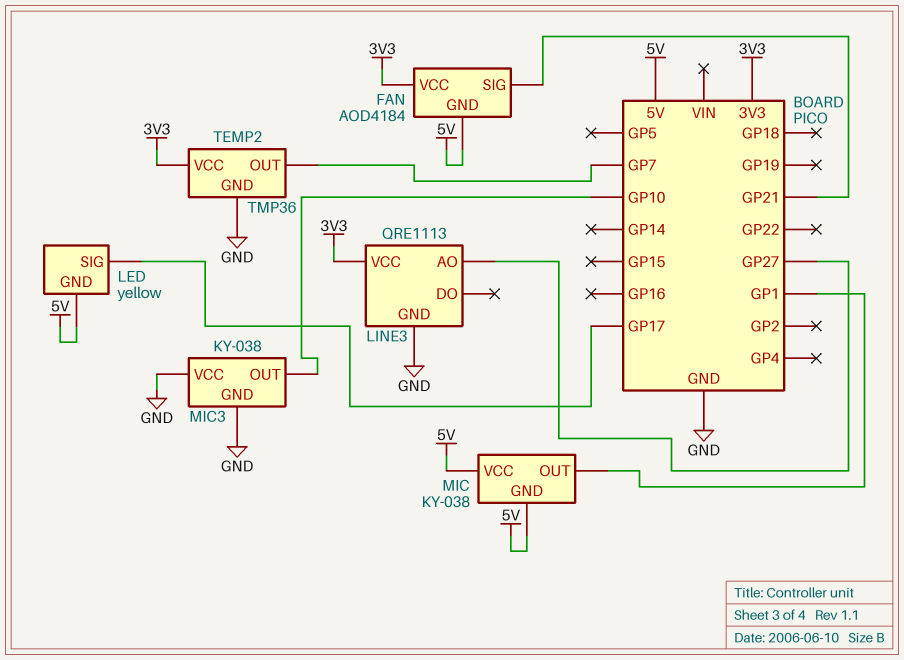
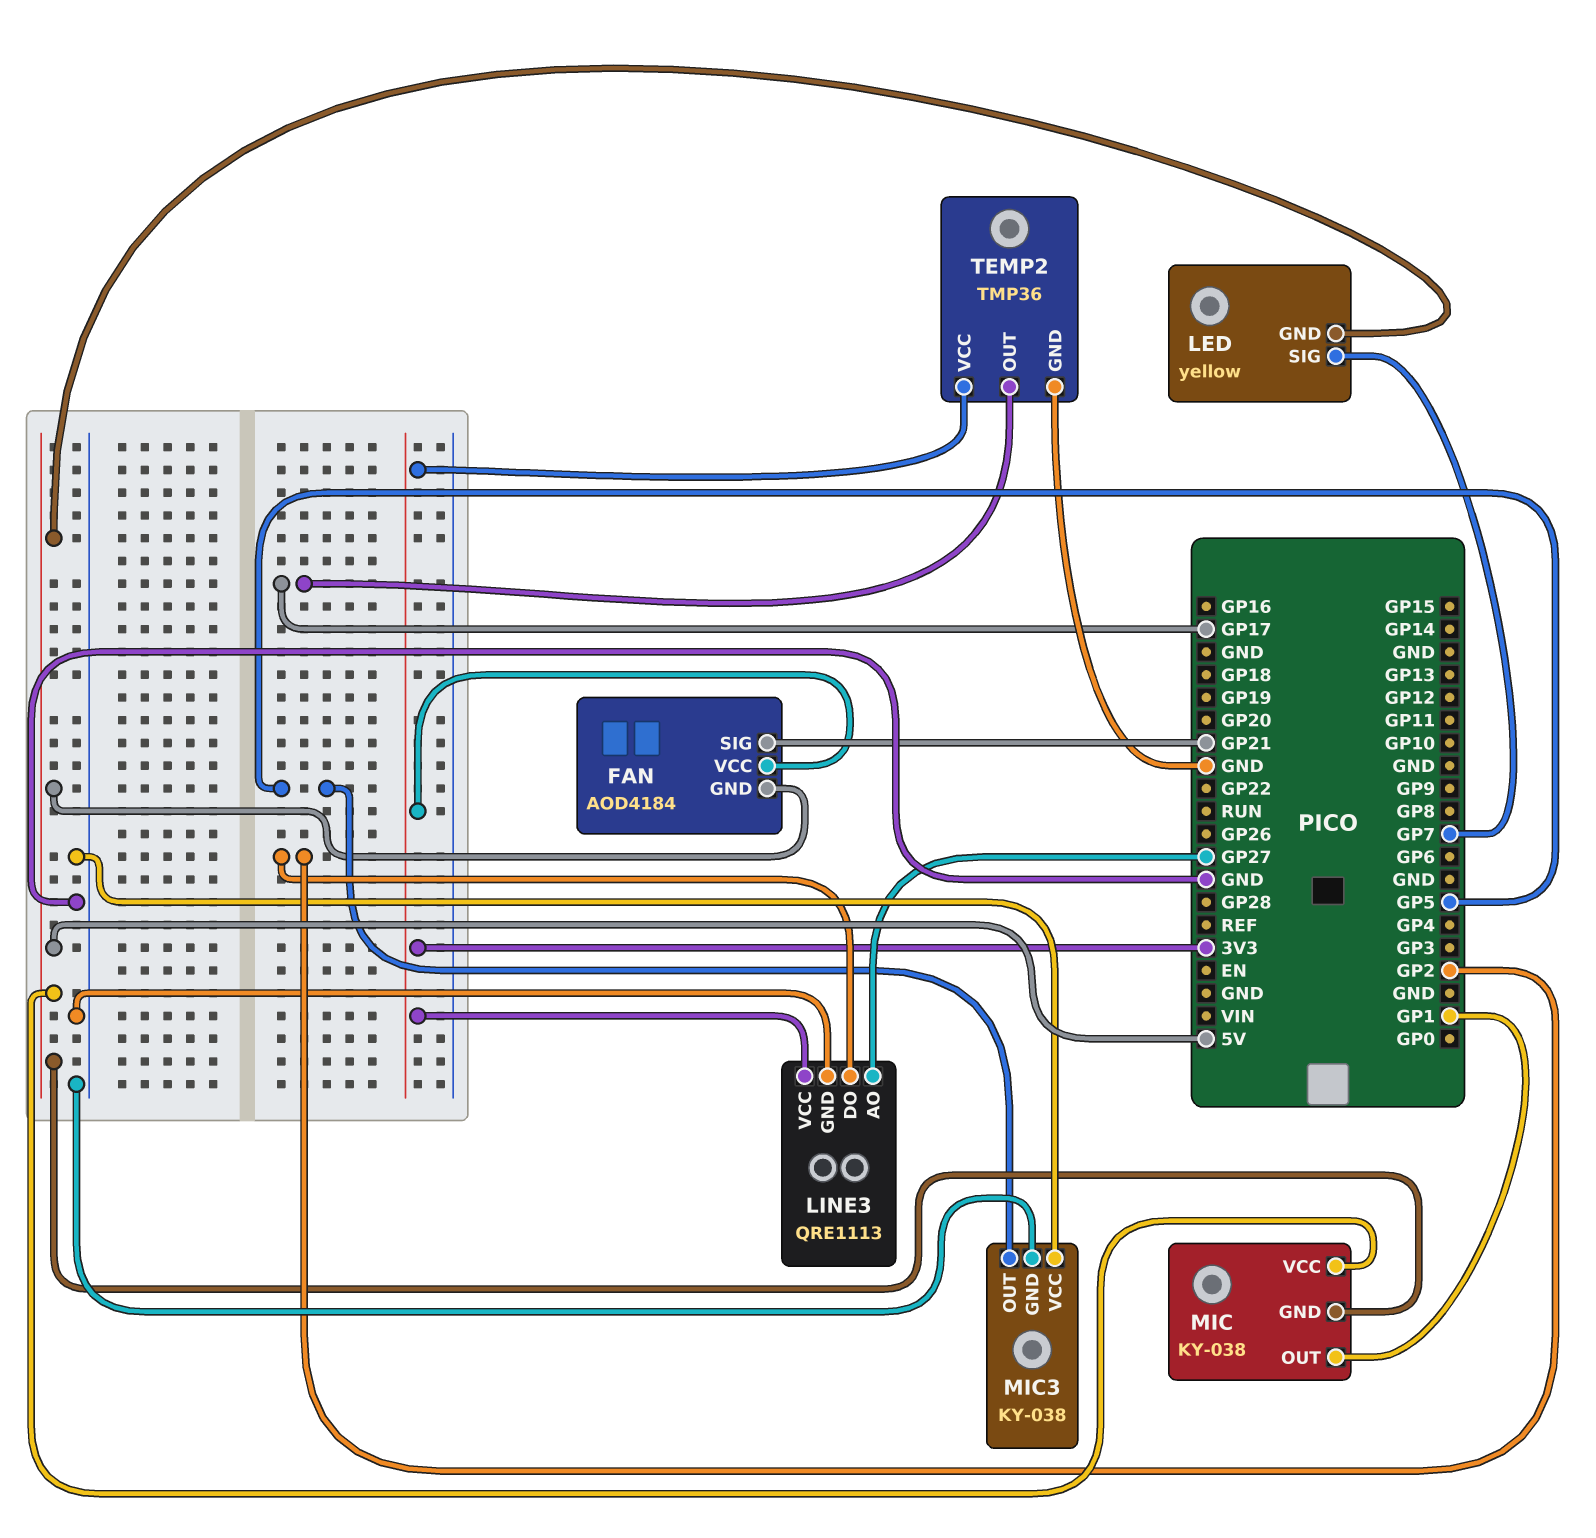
LED pin SIG: GP17 -> GP7
LINE3 pin DO: none -> GP2
MIC3 pin OUT: GP10 -> GP5
TEMP2 pin OUT: GP7 -> GP17

